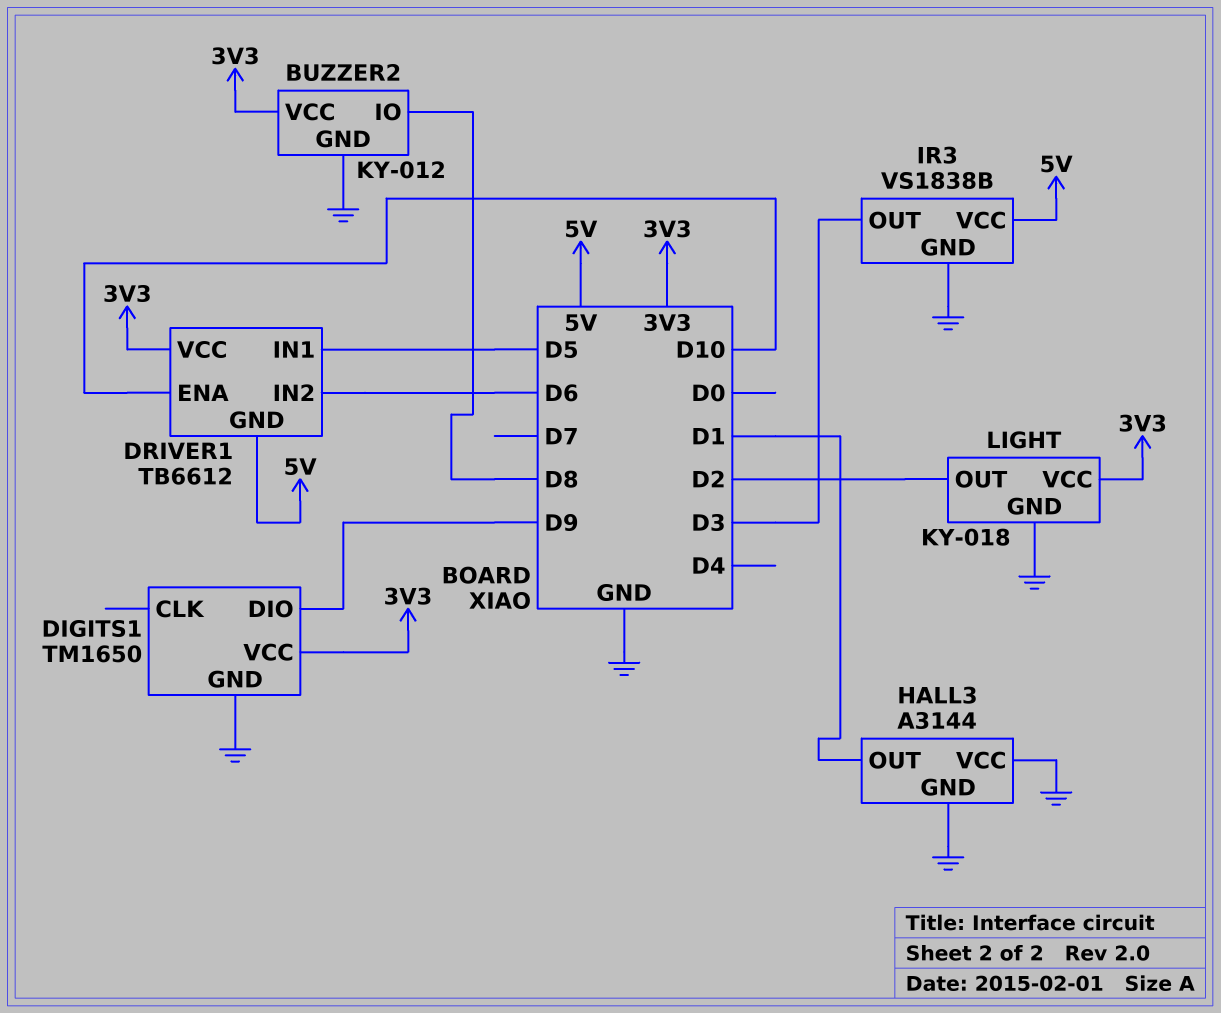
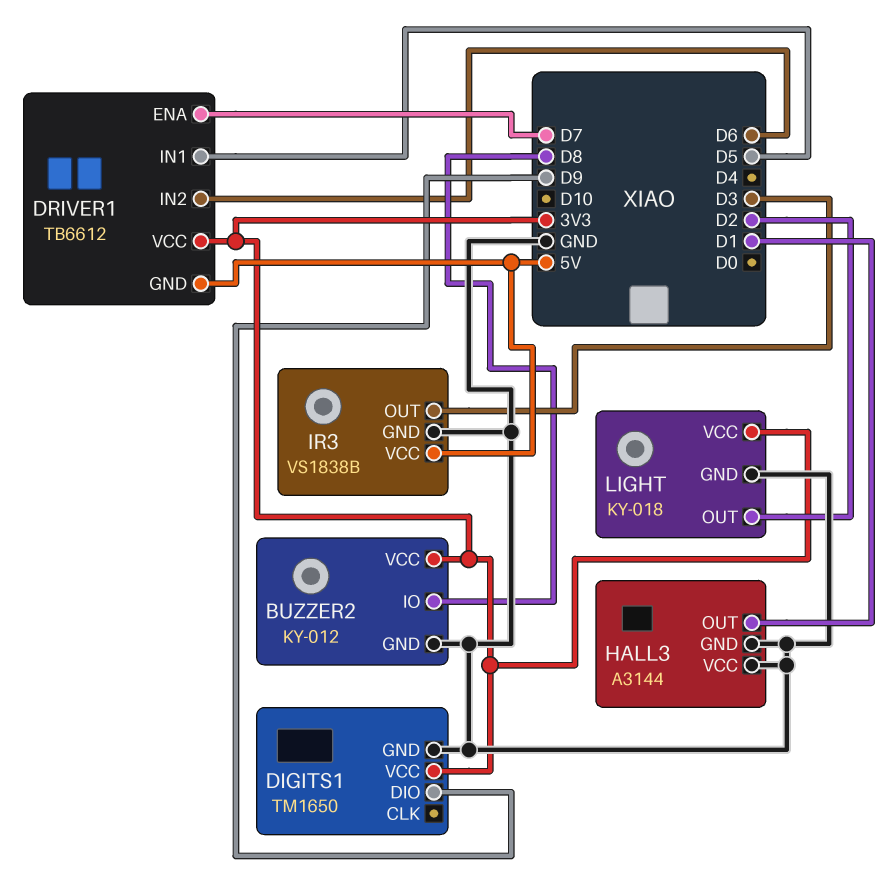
DRIVER1 pin ENA: D10 -> D7

